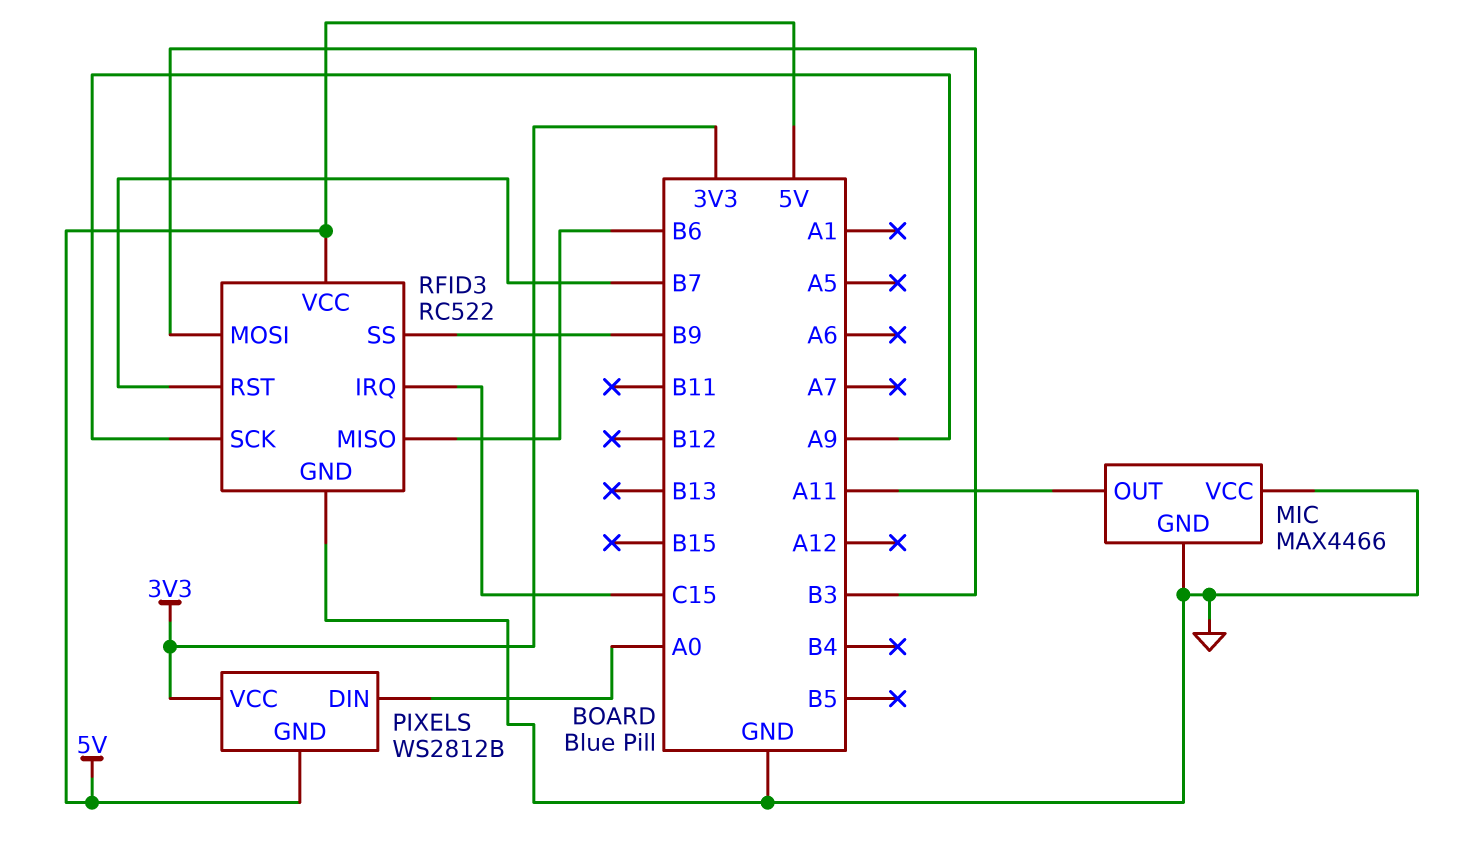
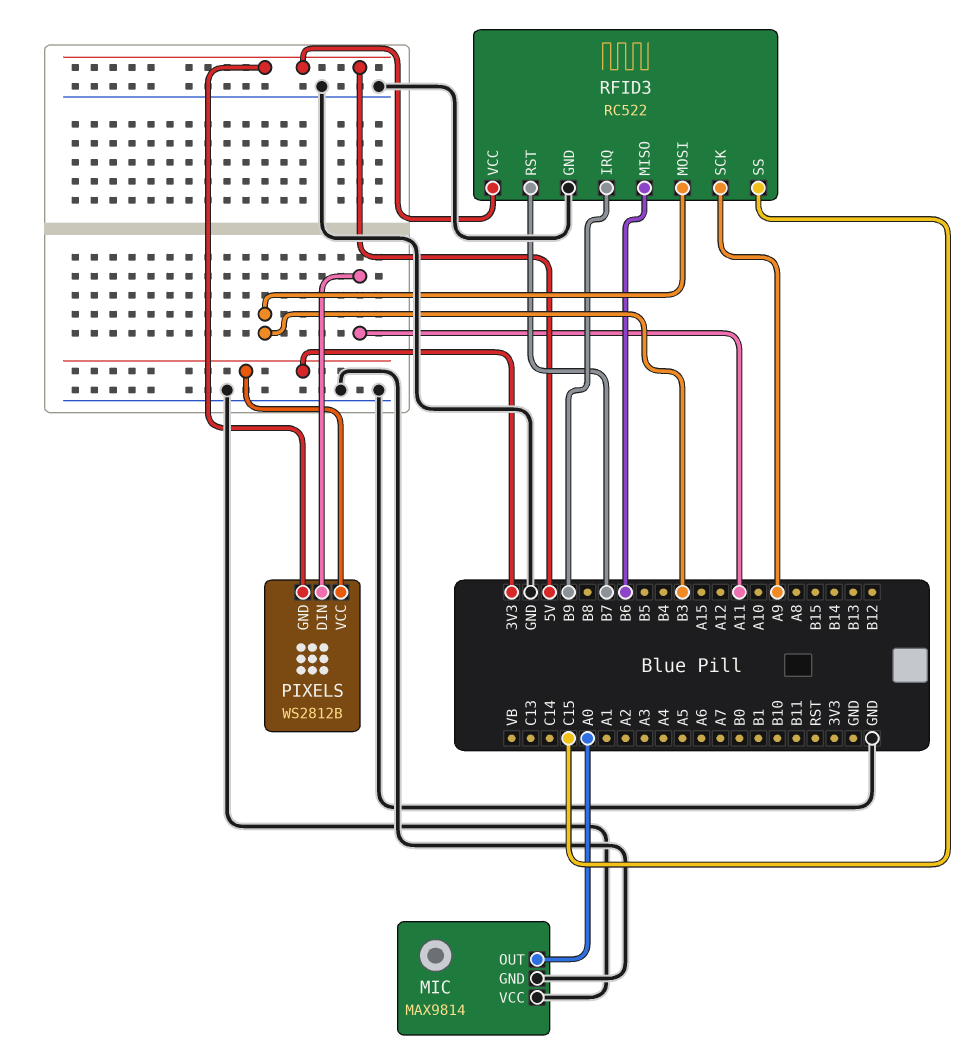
MIC: MAX4466 -> MAX9814
MIC pin OUT: A11 -> A0
PIXELS pin DIN: A0 -> A11
RFID3 pin IRQ: C15 -> B9
RFID3 pin SS: B9 -> C15

